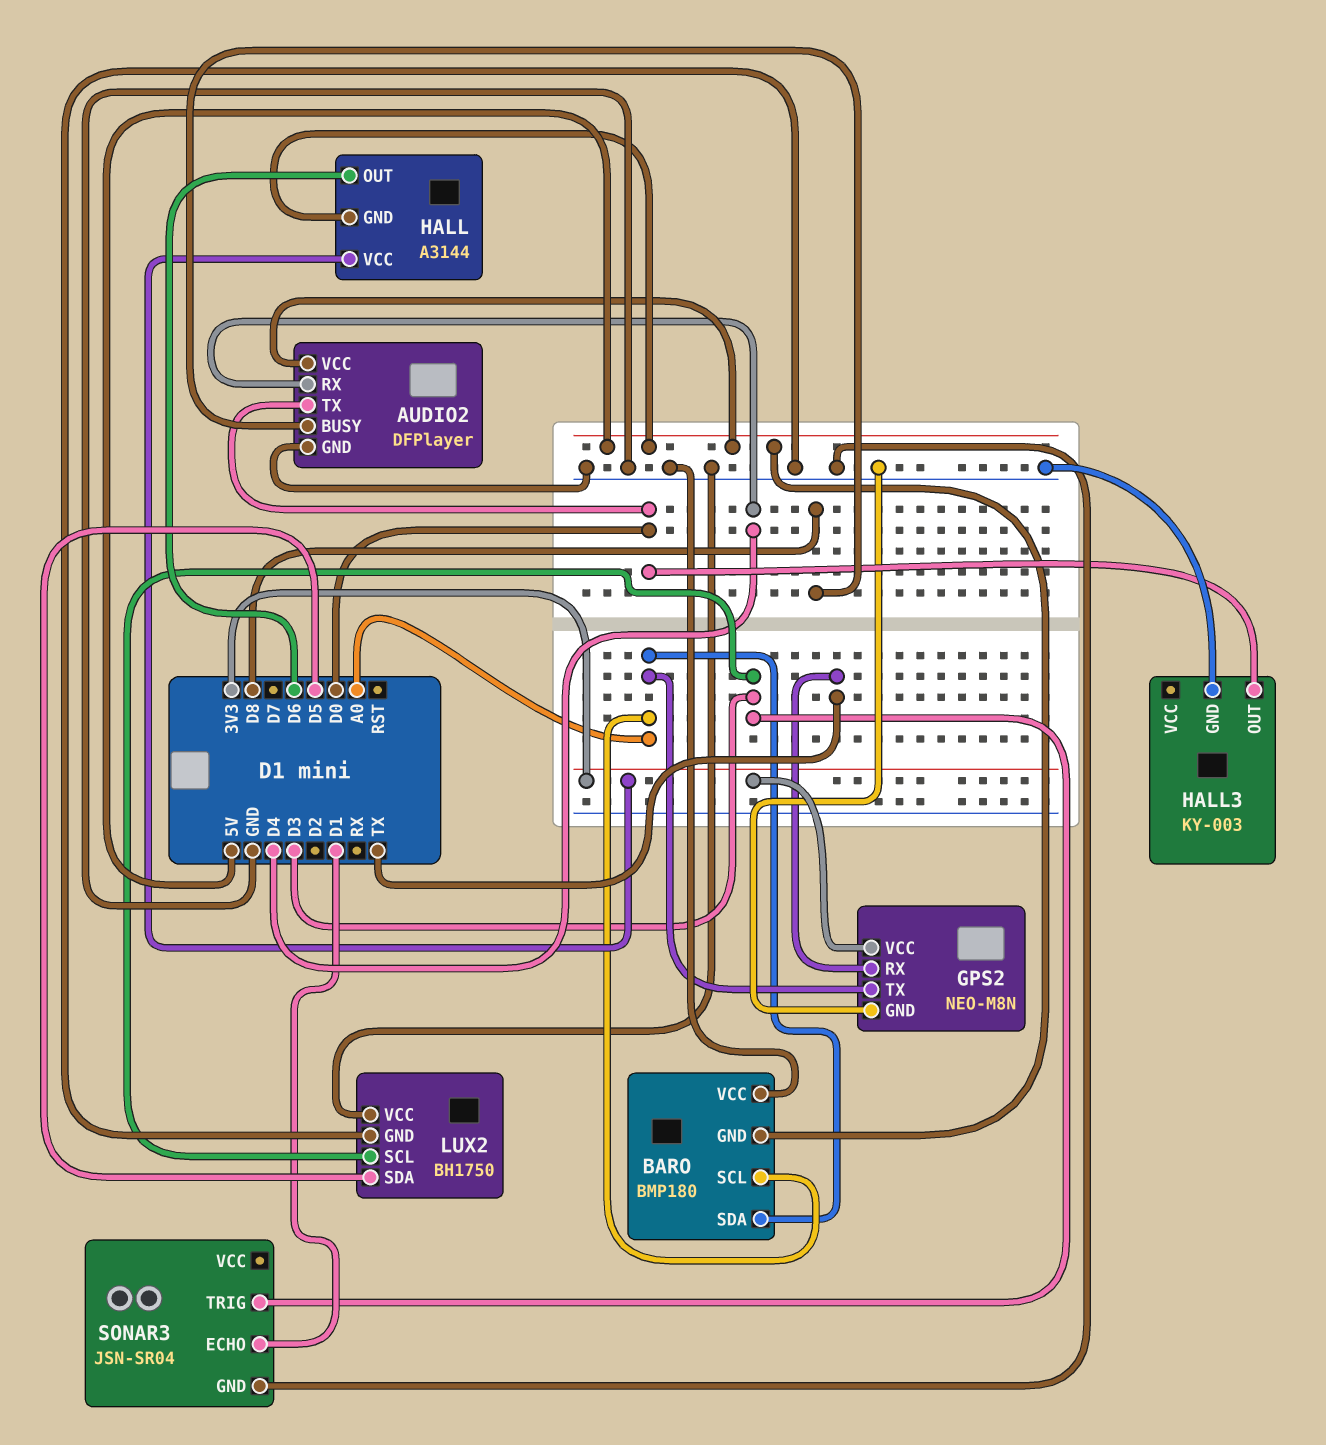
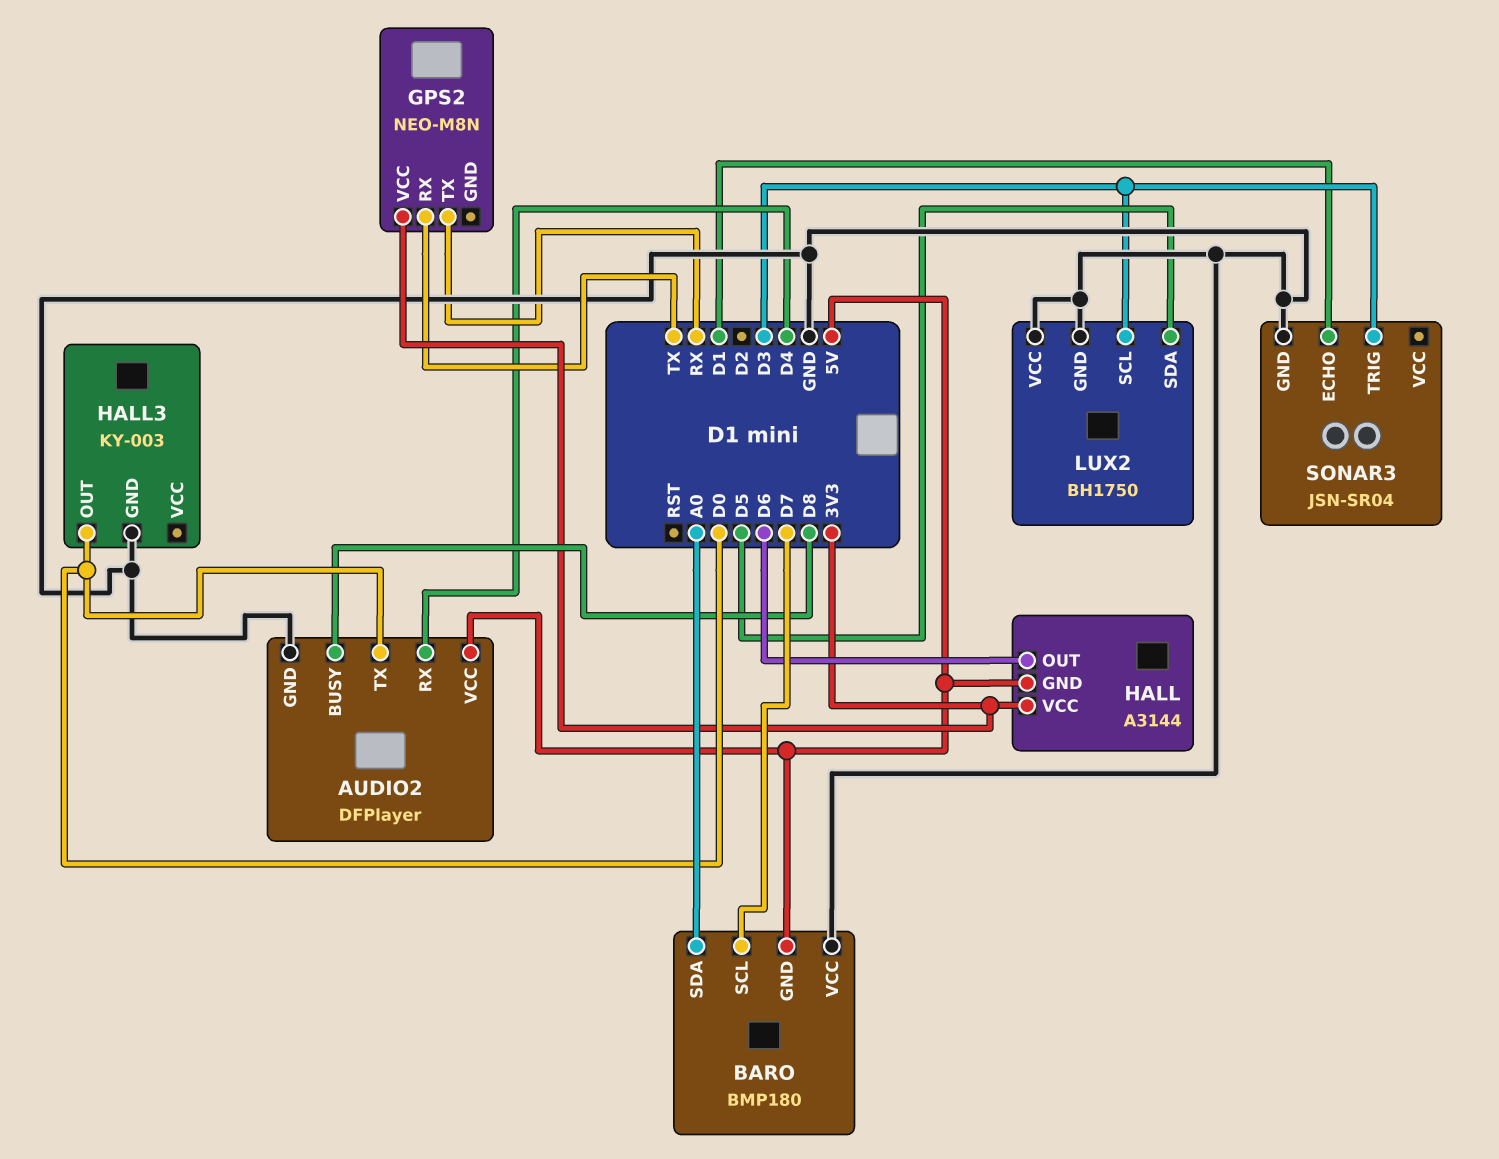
BARO pin SCL: A0 -> D7
GPS2 pin GND: GND -> none
GPS2 pin TX: A0 -> RX

